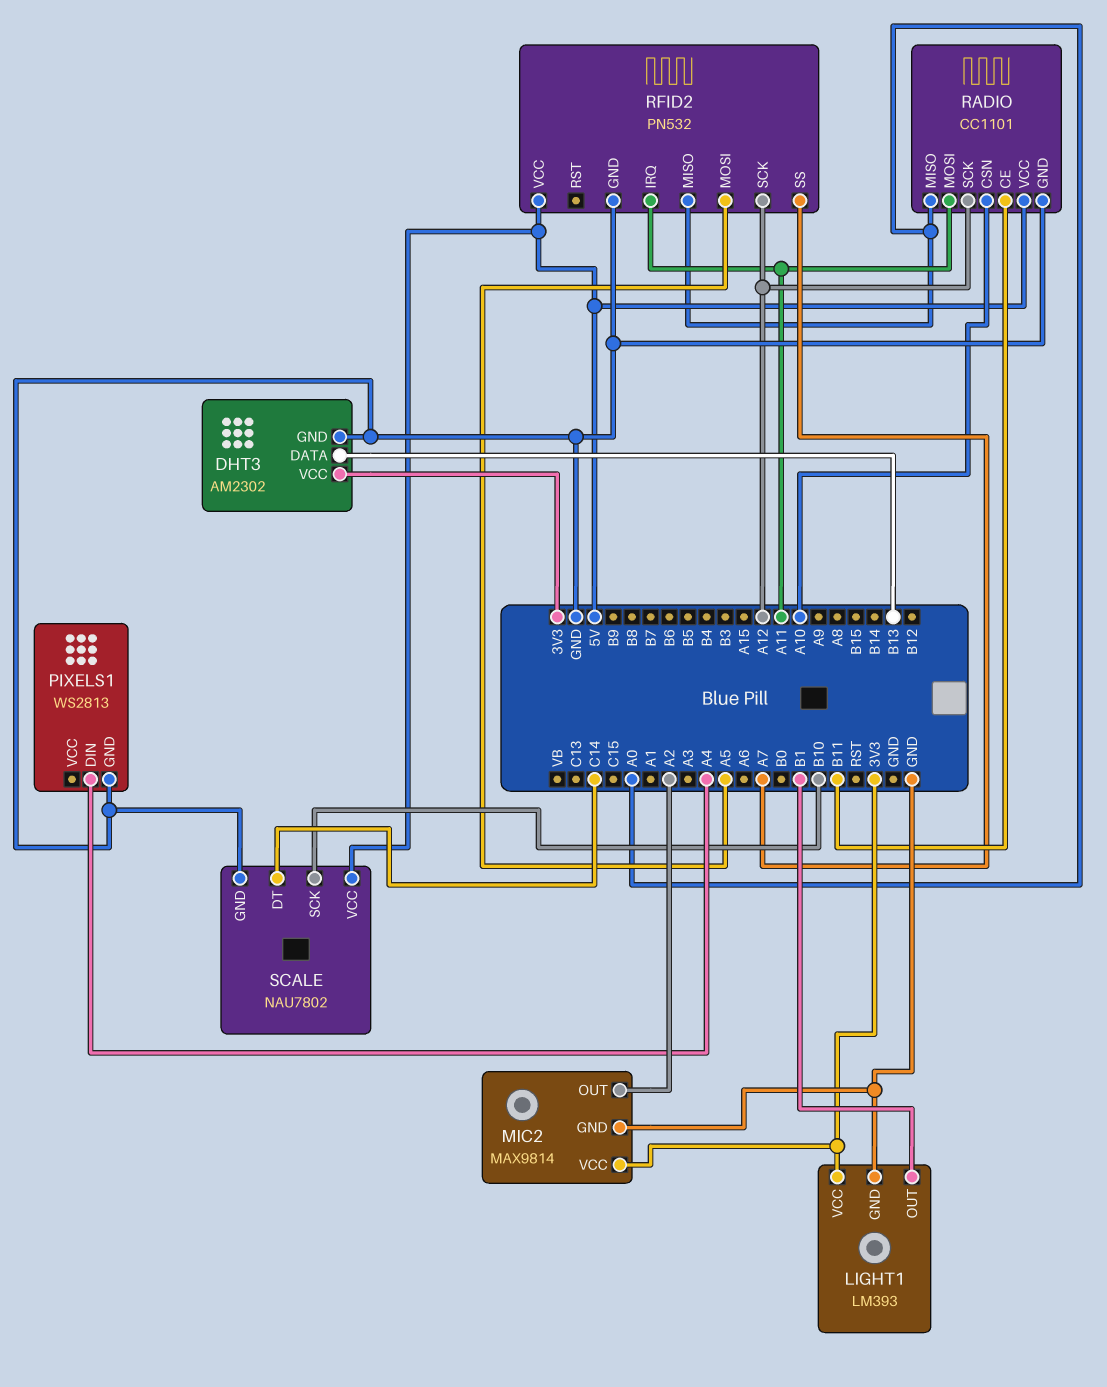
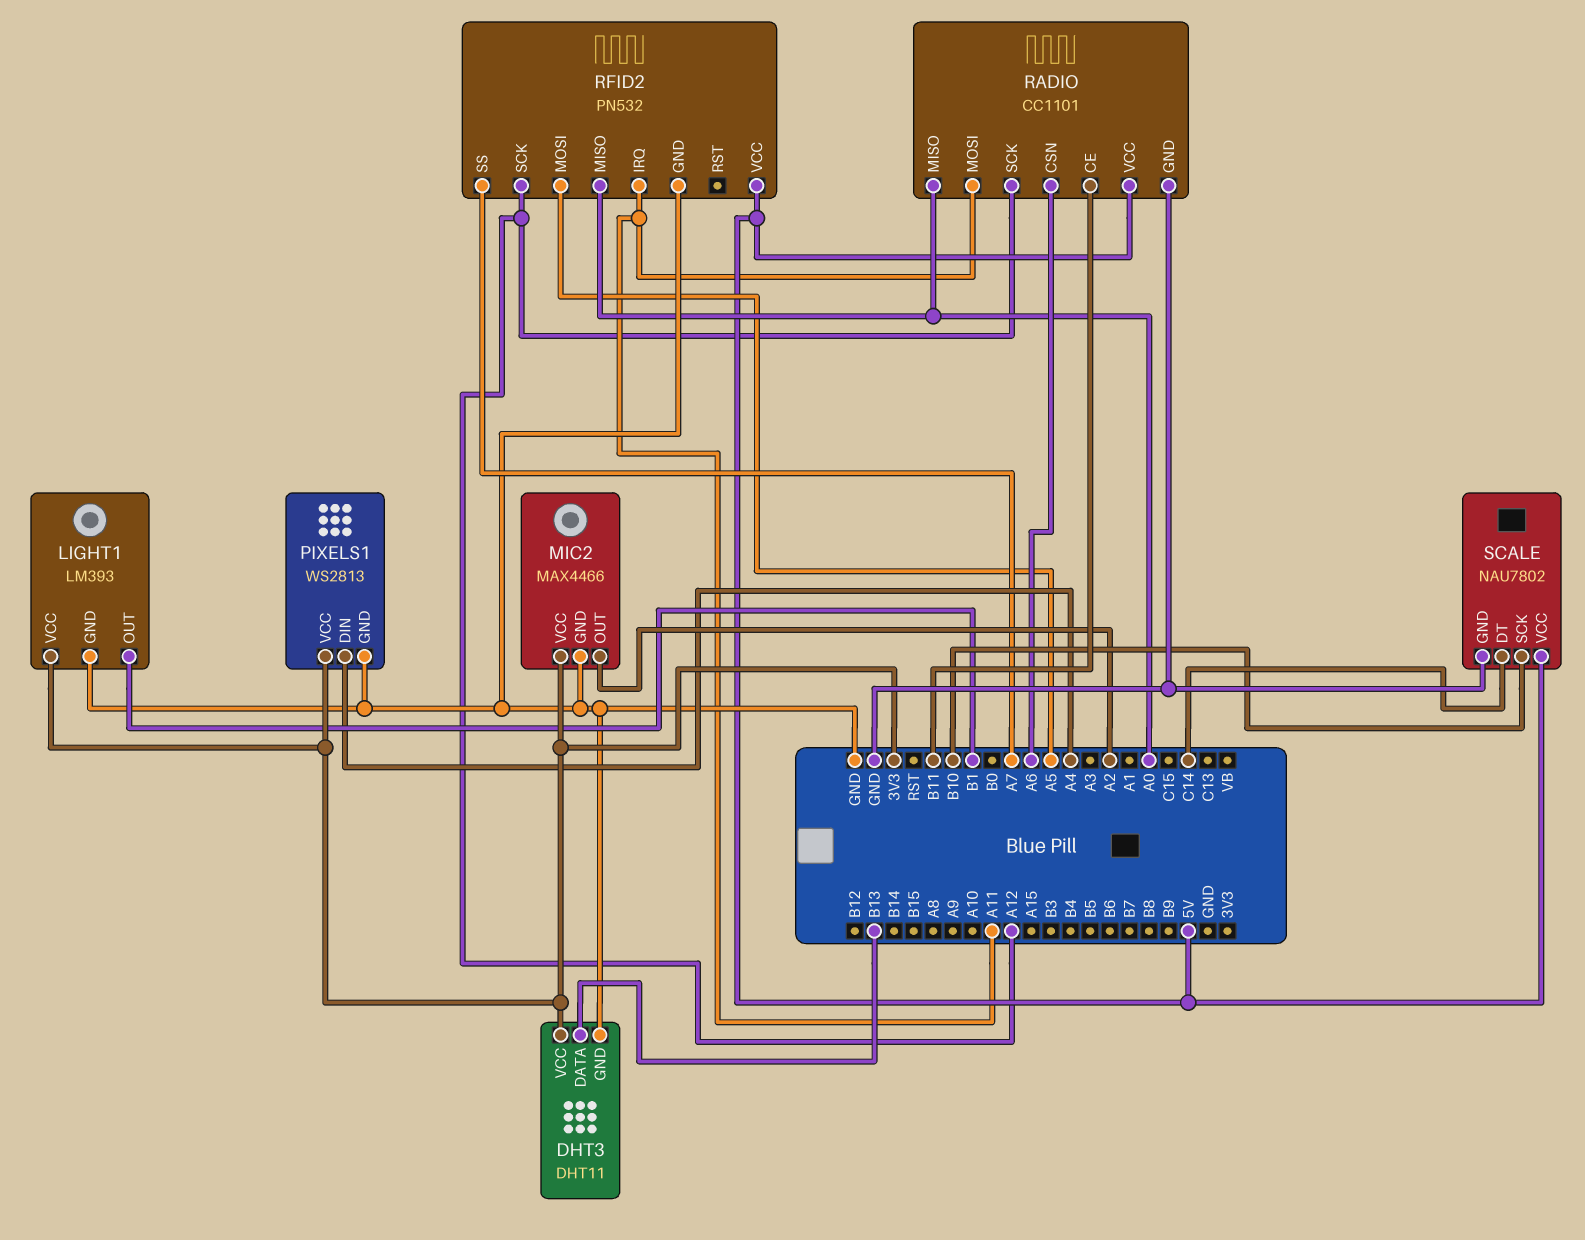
DHT3: AM2302 -> DHT11
MIC2: MAX9814 -> MAX4466
PIXELS1 pin VCC: none -> 3V3
RADIO pin CSN: A10 -> A6

